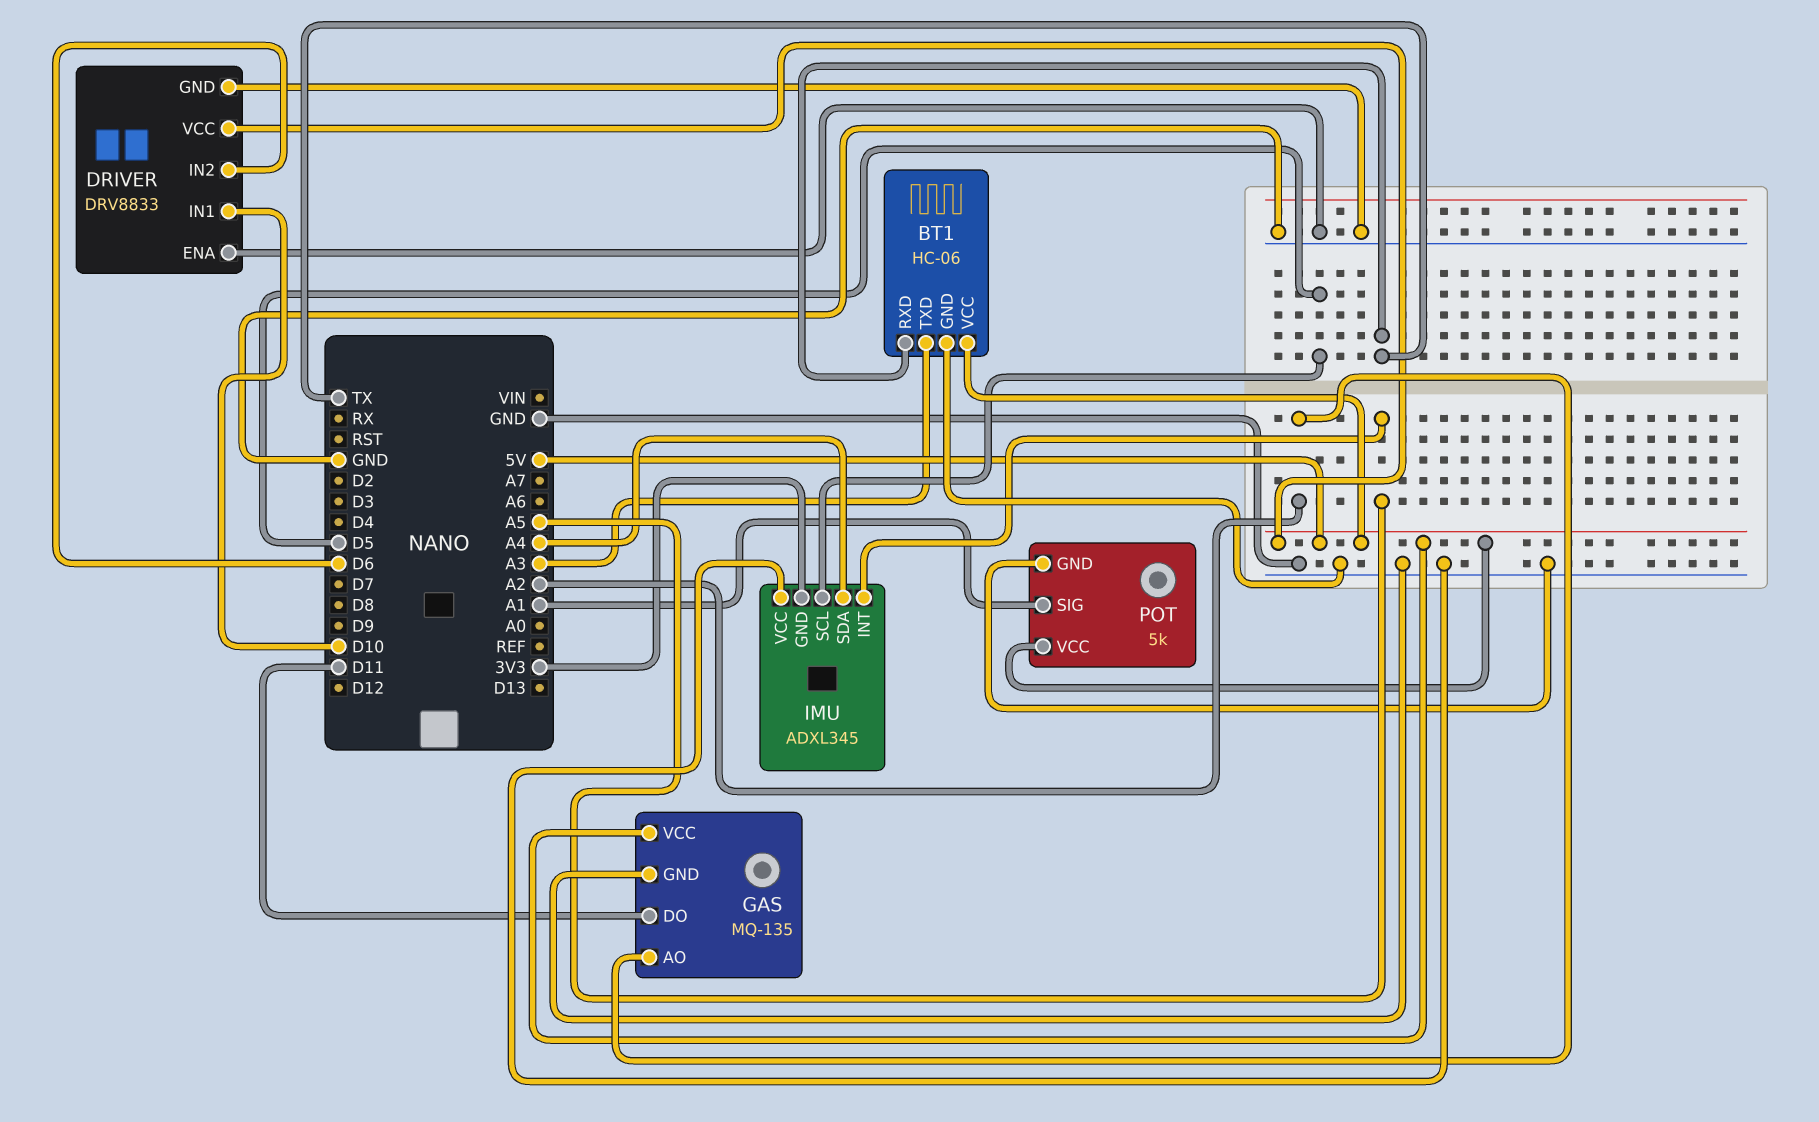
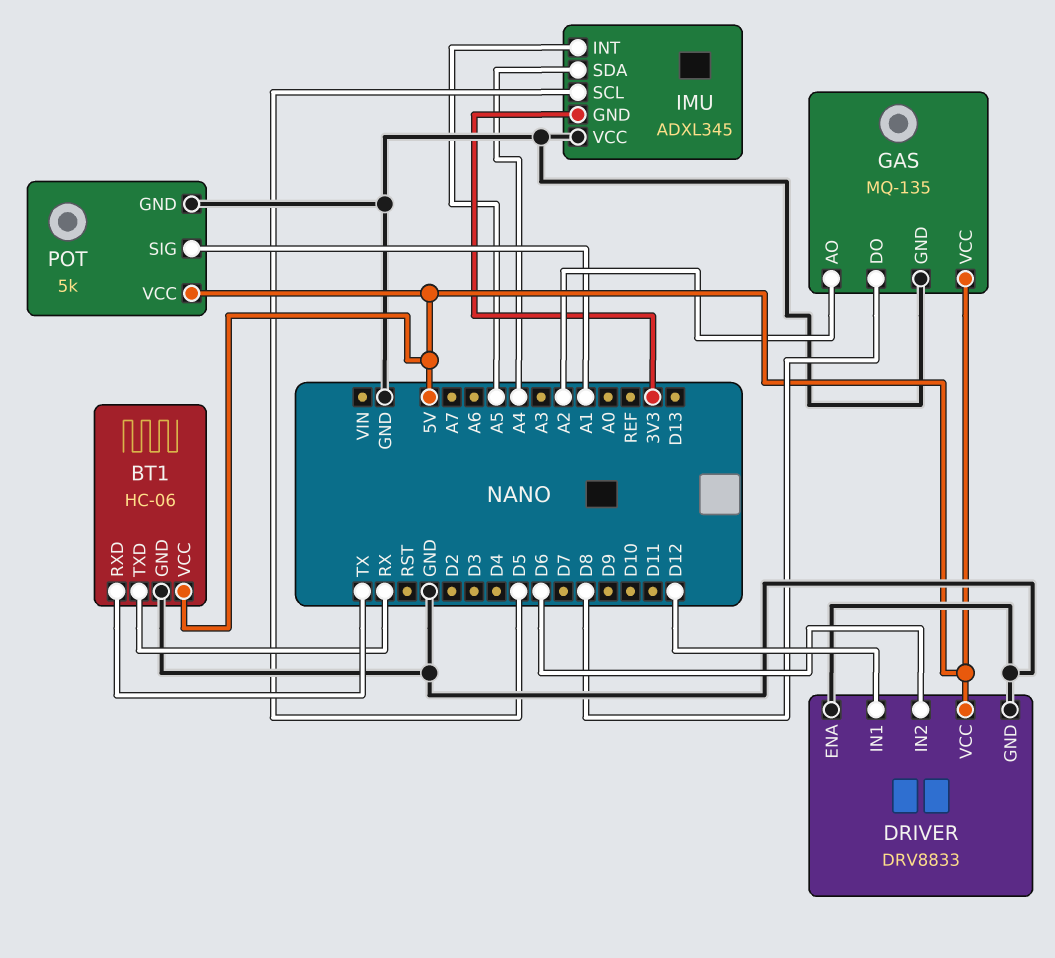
BT1 pin TXD: A3 -> RX
DRIVER pin IN1: D10 -> D12
GAS pin DO: D11 -> D8

